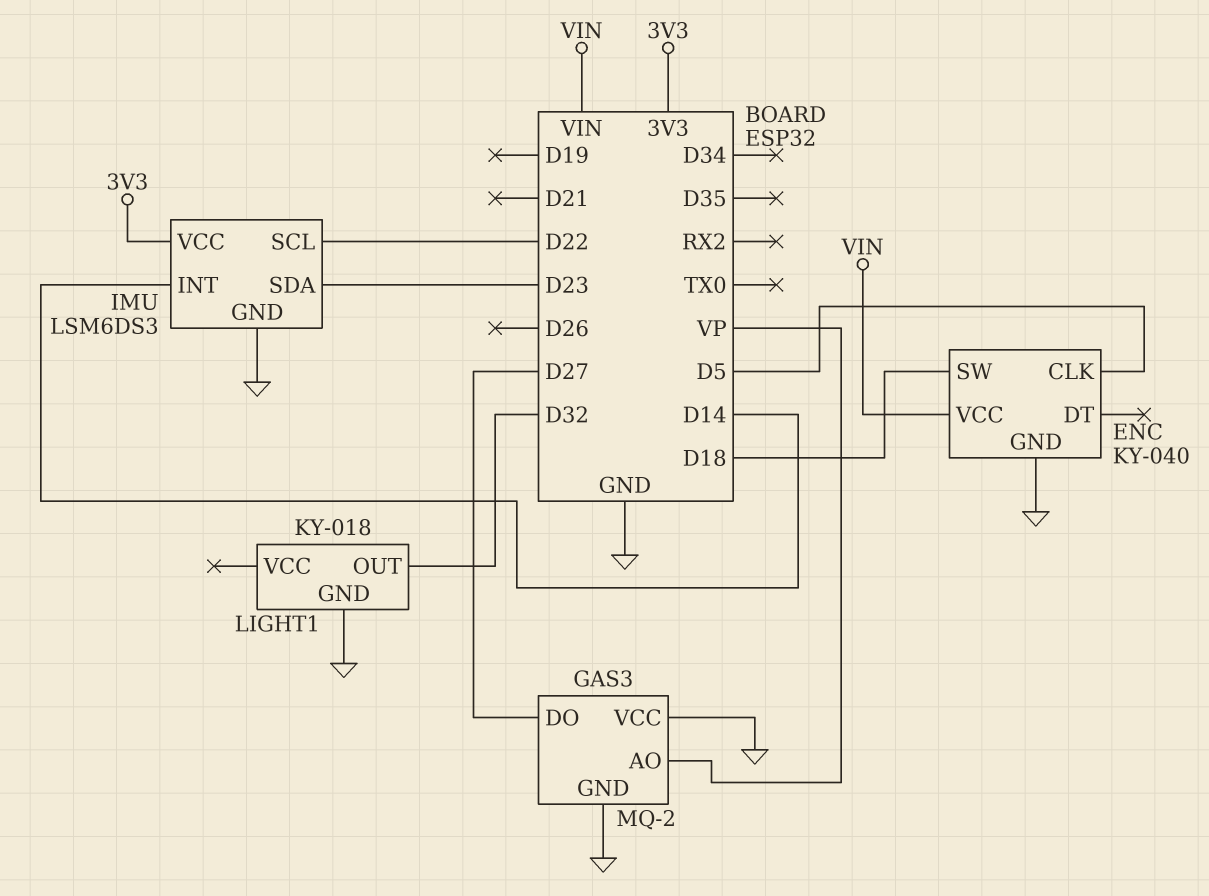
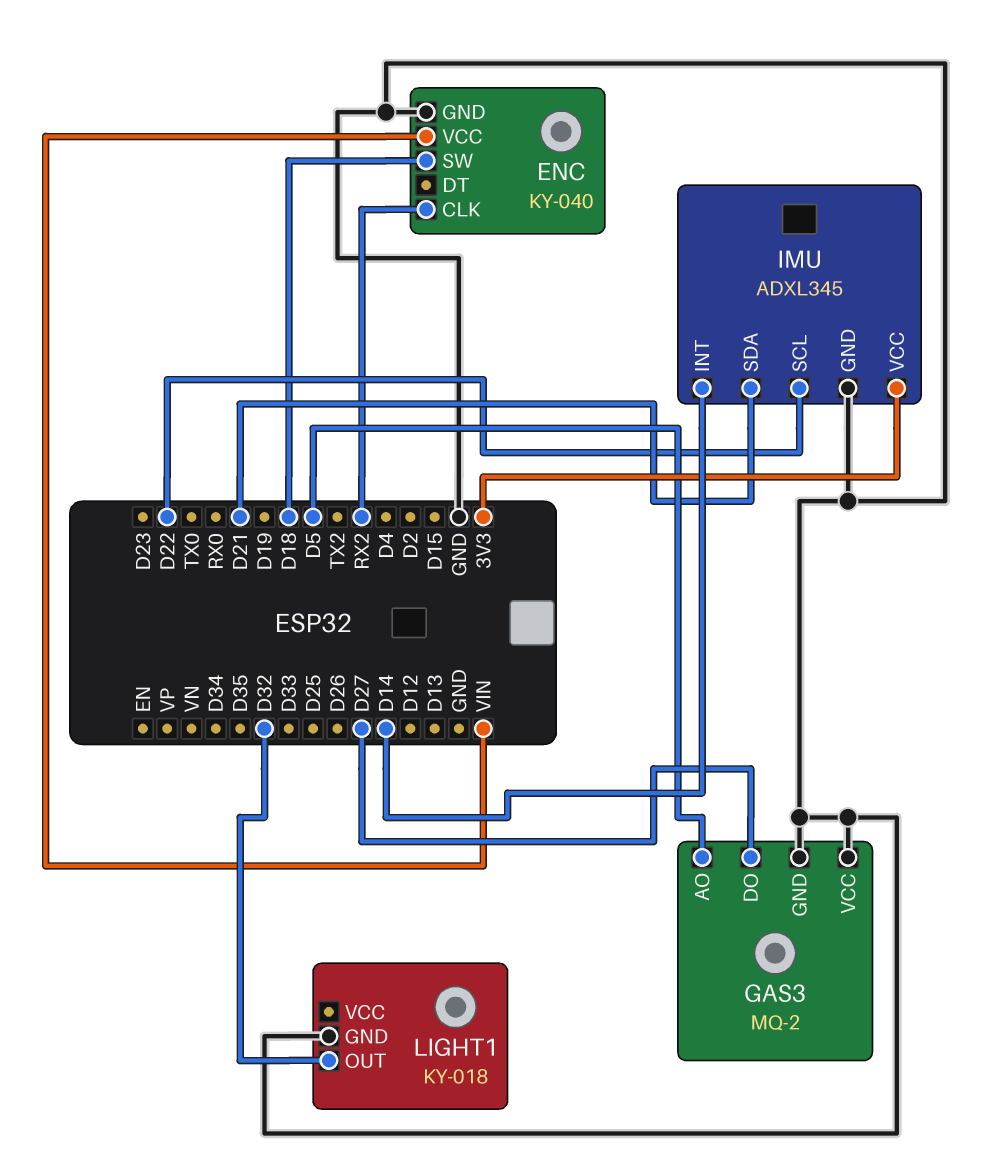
ENC pin CLK: D5 -> RX2
GAS3 pin AO: VP -> D5
IMU: LSM6DS3 -> ADXL345
IMU pin SDA: D23 -> D21

